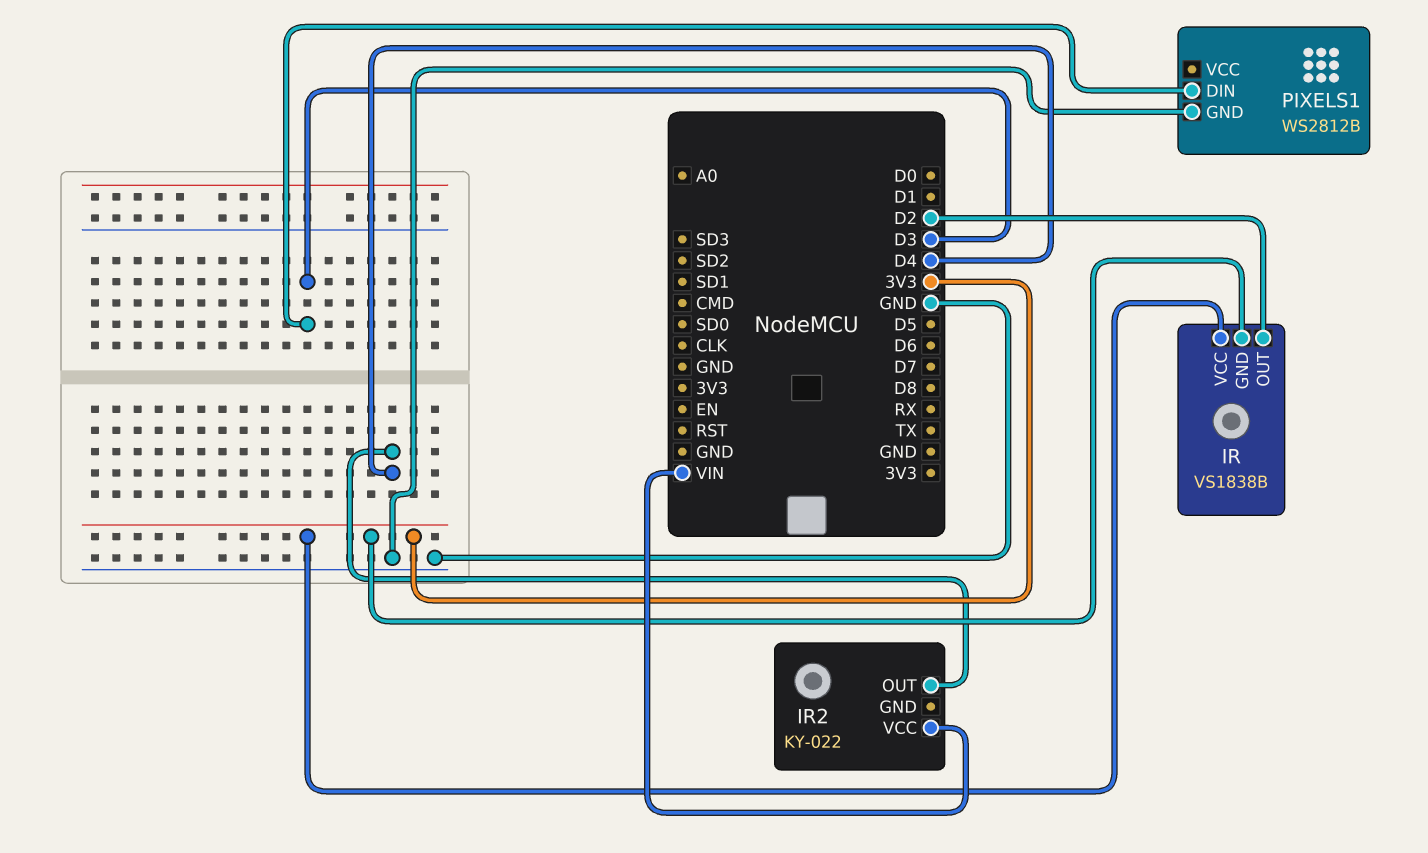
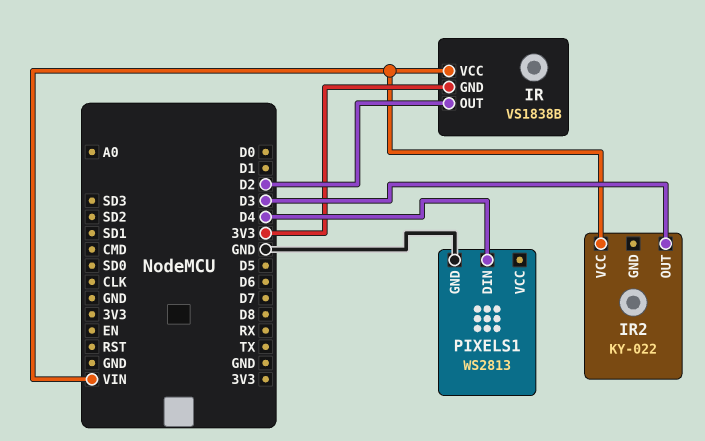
IR pin VCC: 3V3 -> VIN
IR2 pin OUT: D4 -> D3
PIXELS1: WS2812B -> WS2813
PIXELS1 pin DIN: D3 -> D4

